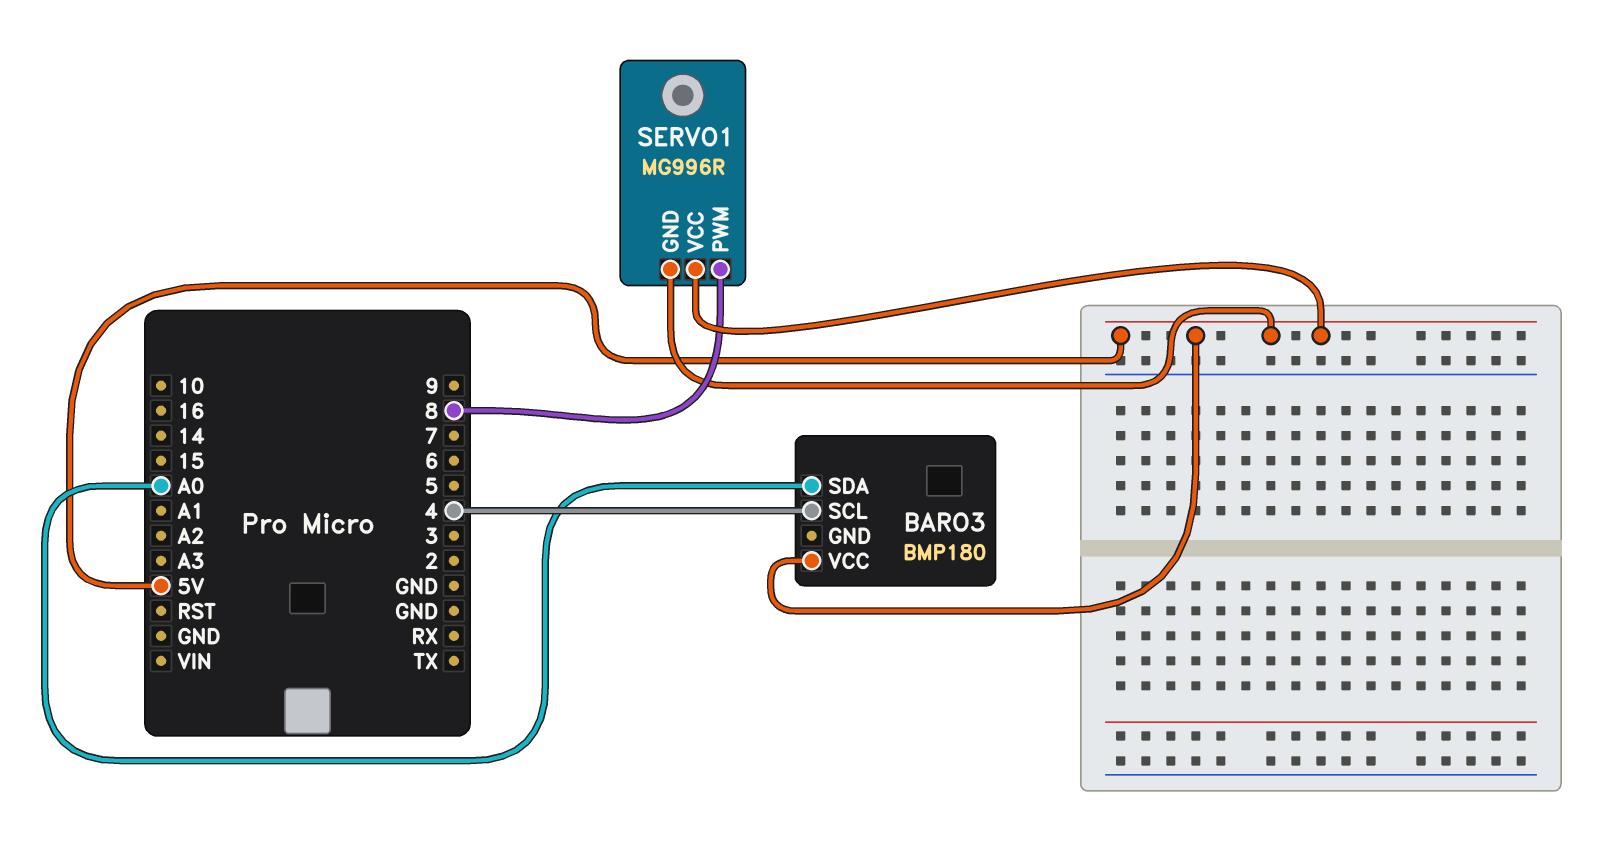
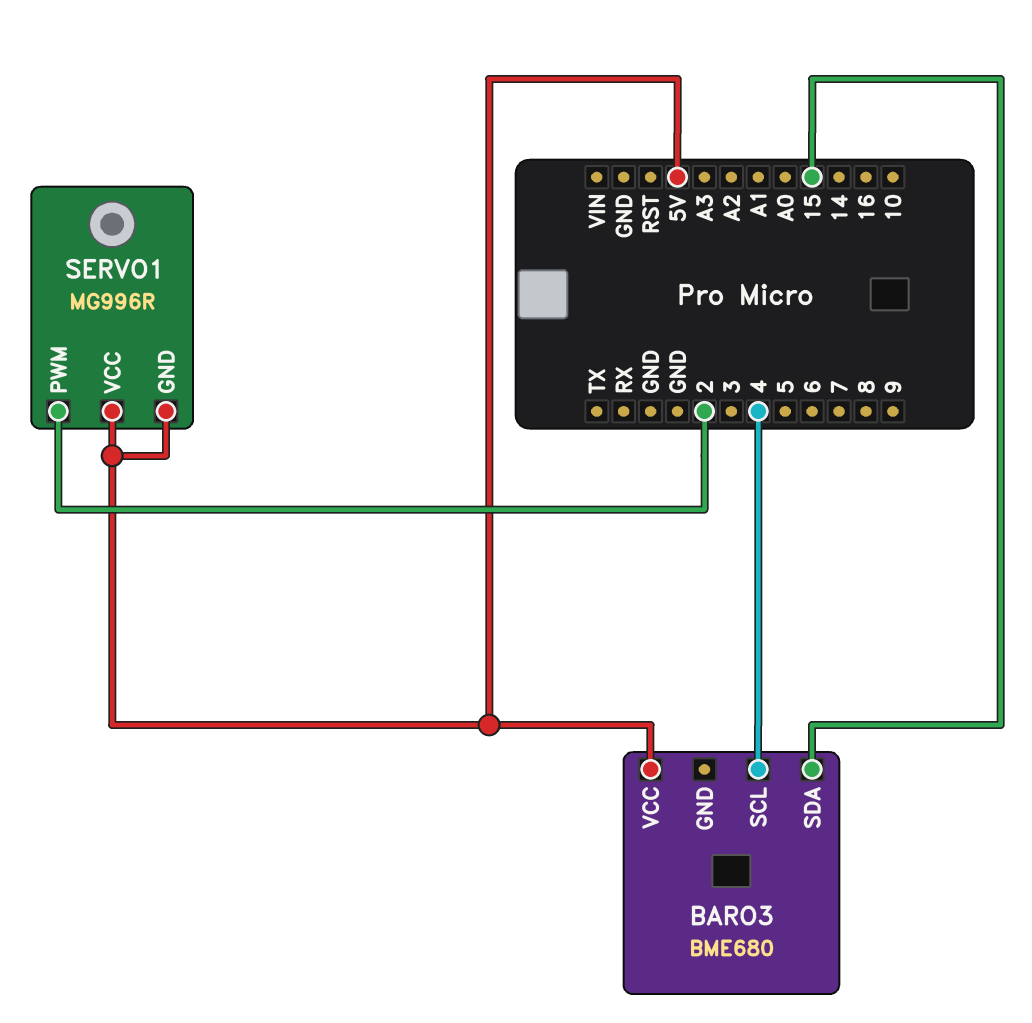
BARO3: BMP180 -> BME680
BARO3 pin SDA: A0 -> 15
SERVO1 pin PWM: 8 -> 2

